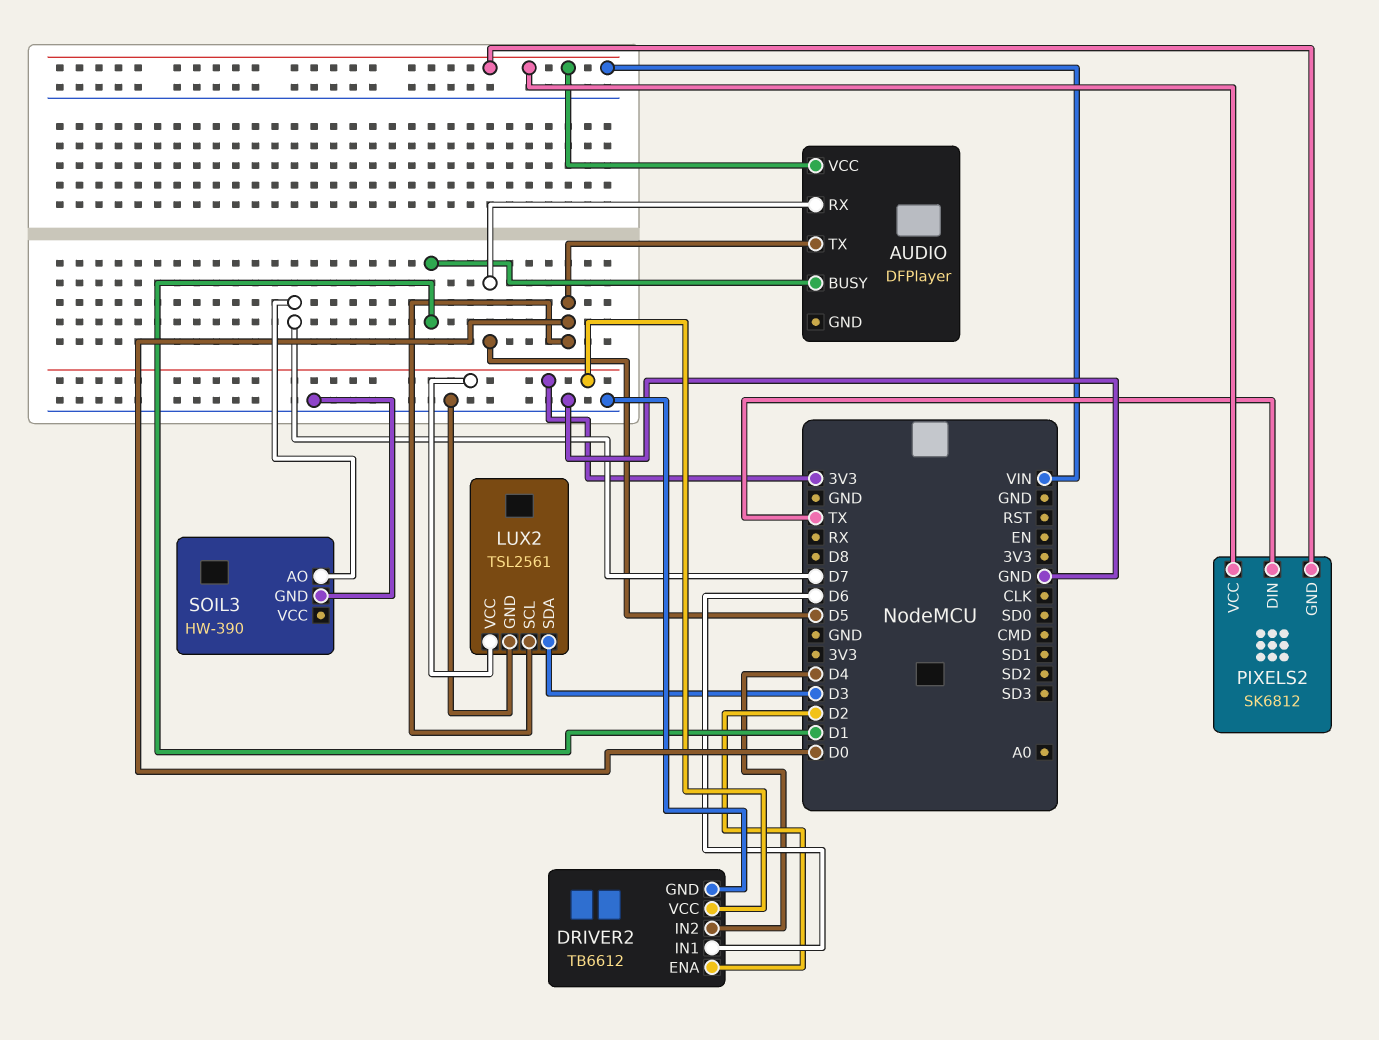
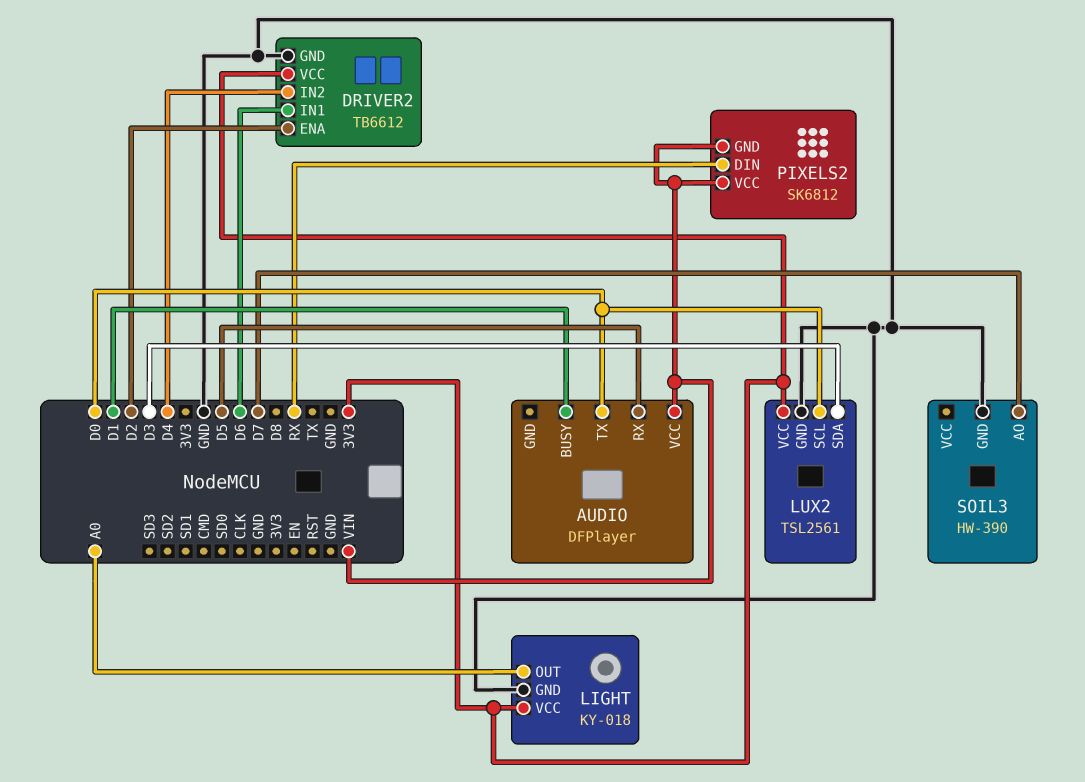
LIGHT: none -> KY-018
LIGHT pin GND: none -> GND
LIGHT pin OUT: none -> A0
LIGHT pin VCC: none -> 3V3
PIXELS2 pin DIN: TX -> RX

